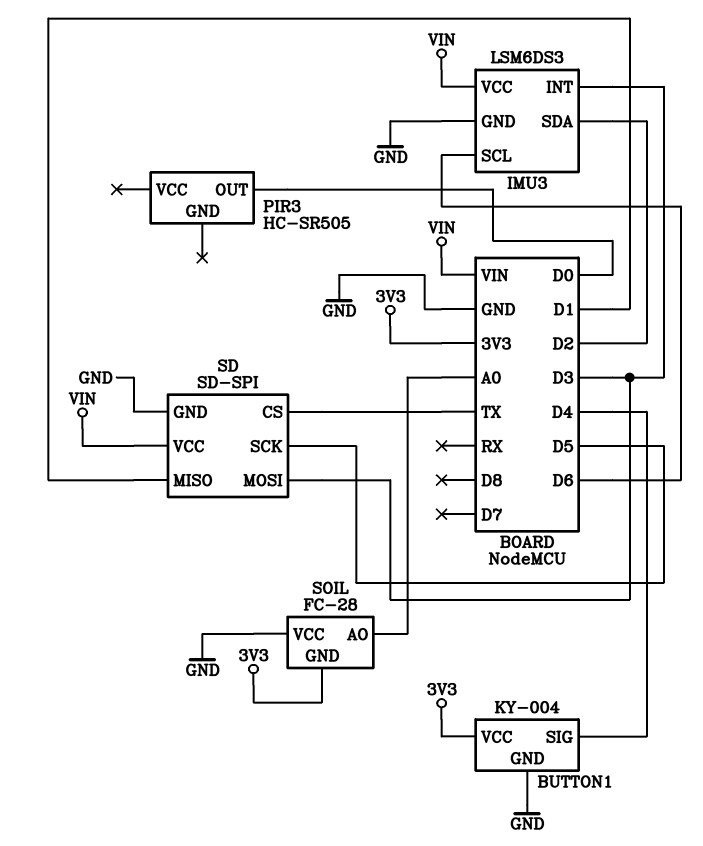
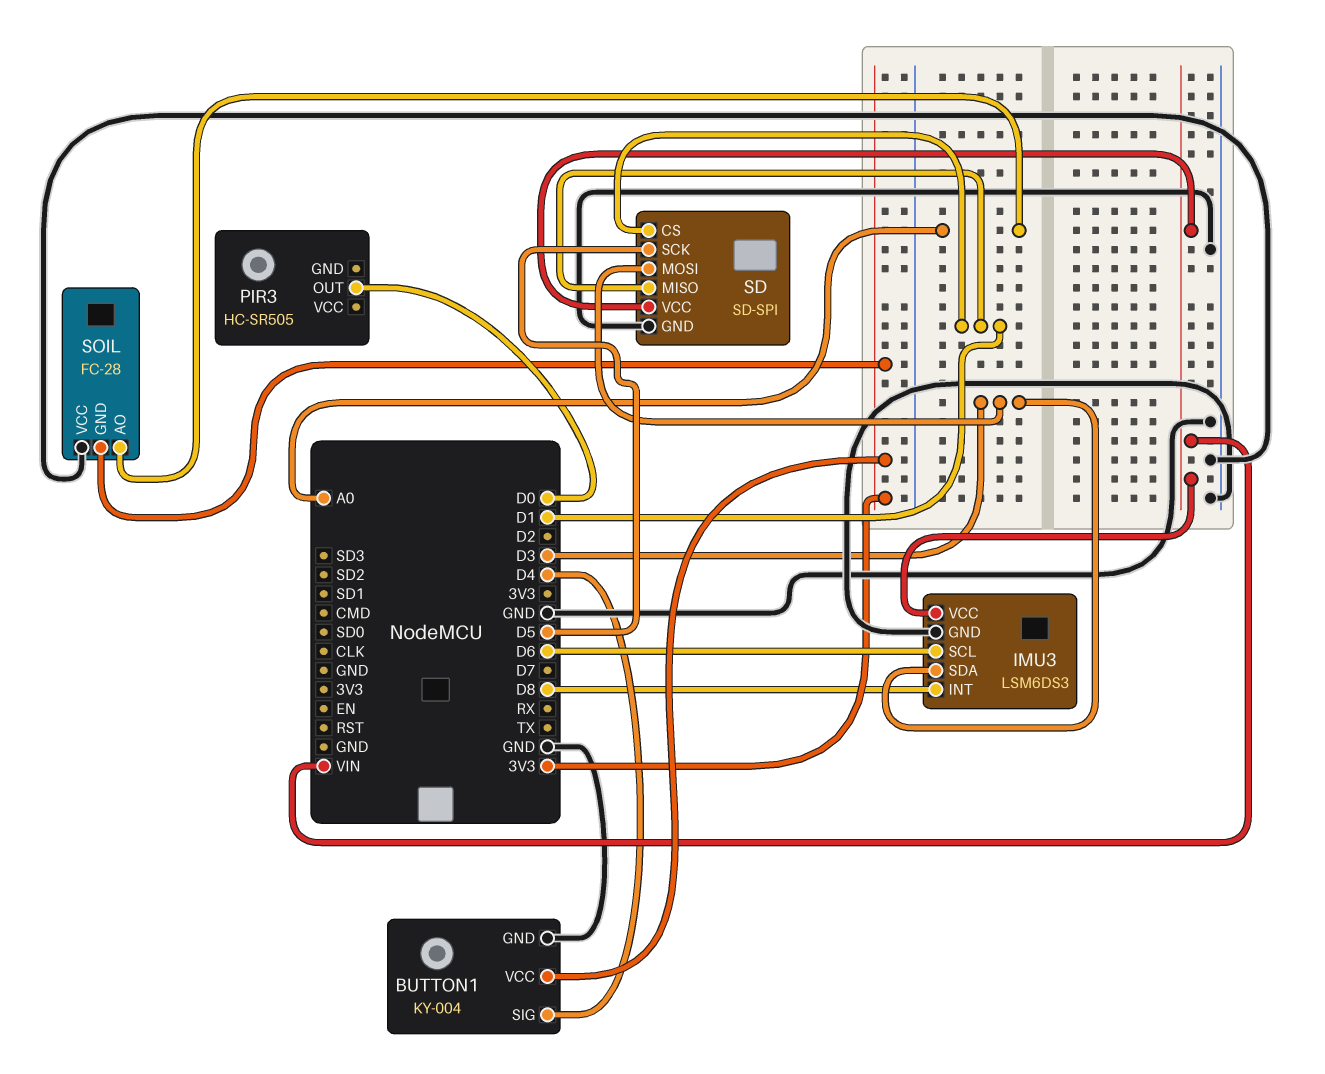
IMU3 pin INT: D3 -> D8
IMU3 pin SDA: D2 -> D3
SD pin CS: TX -> D1

